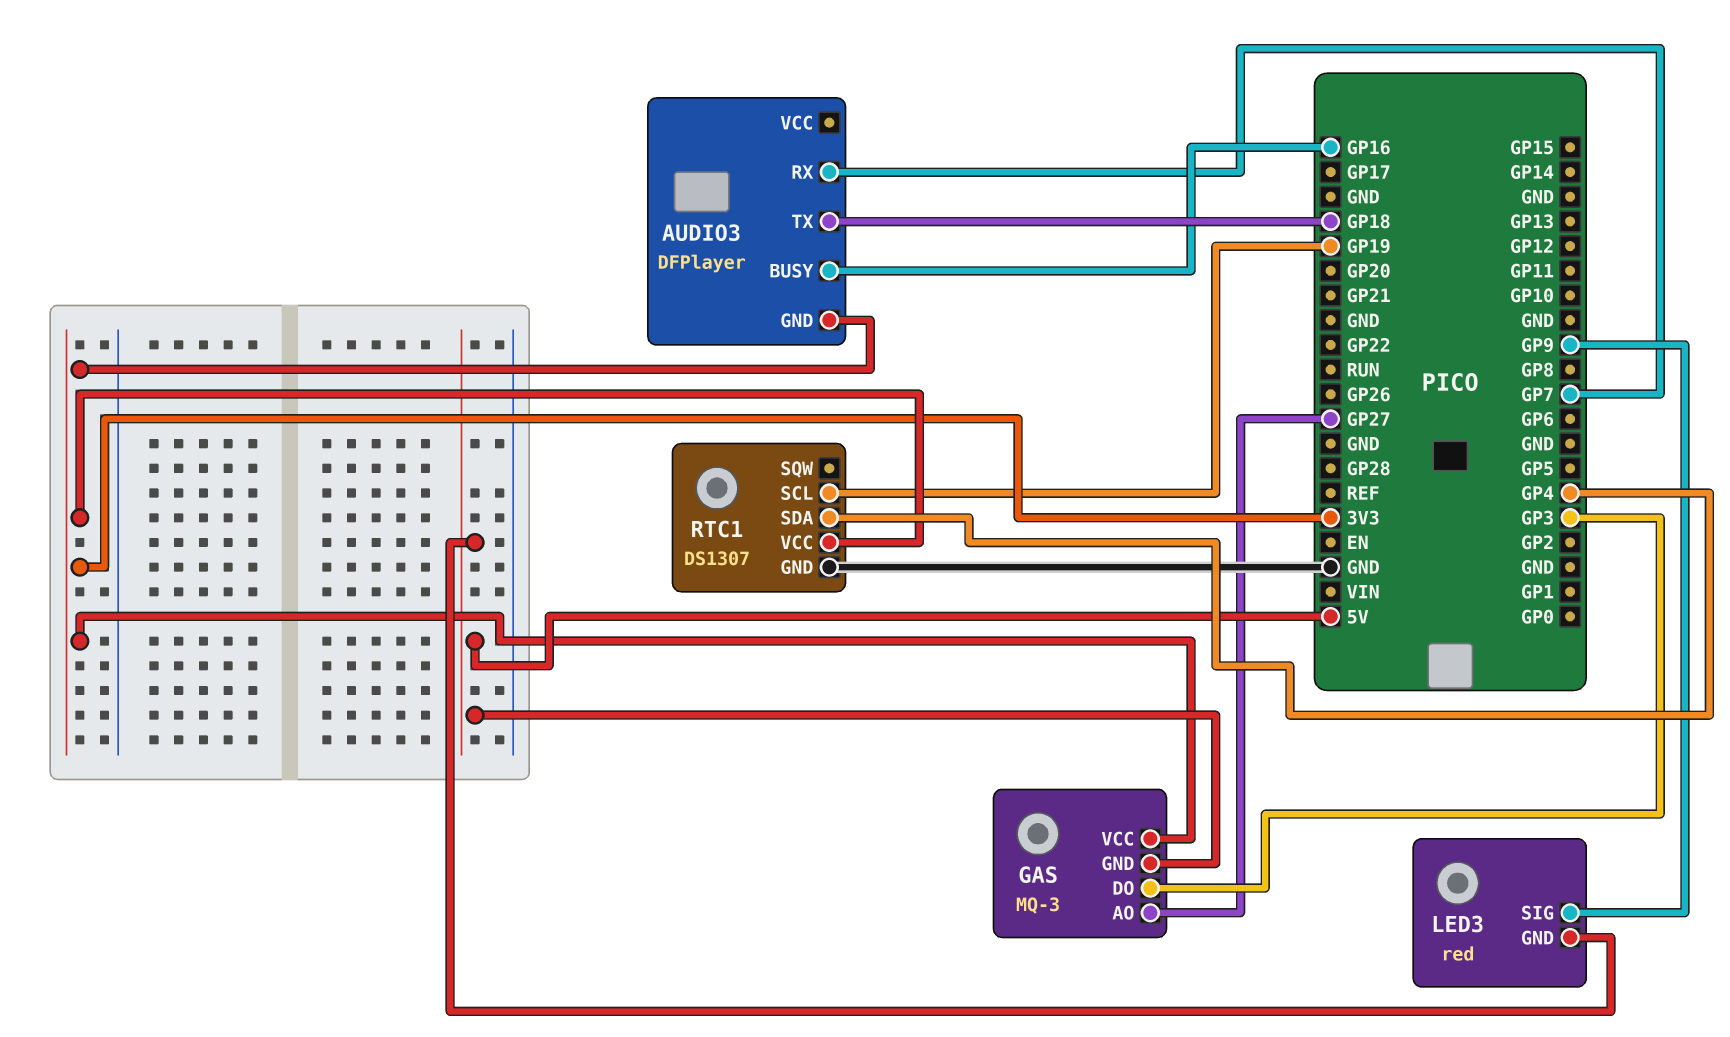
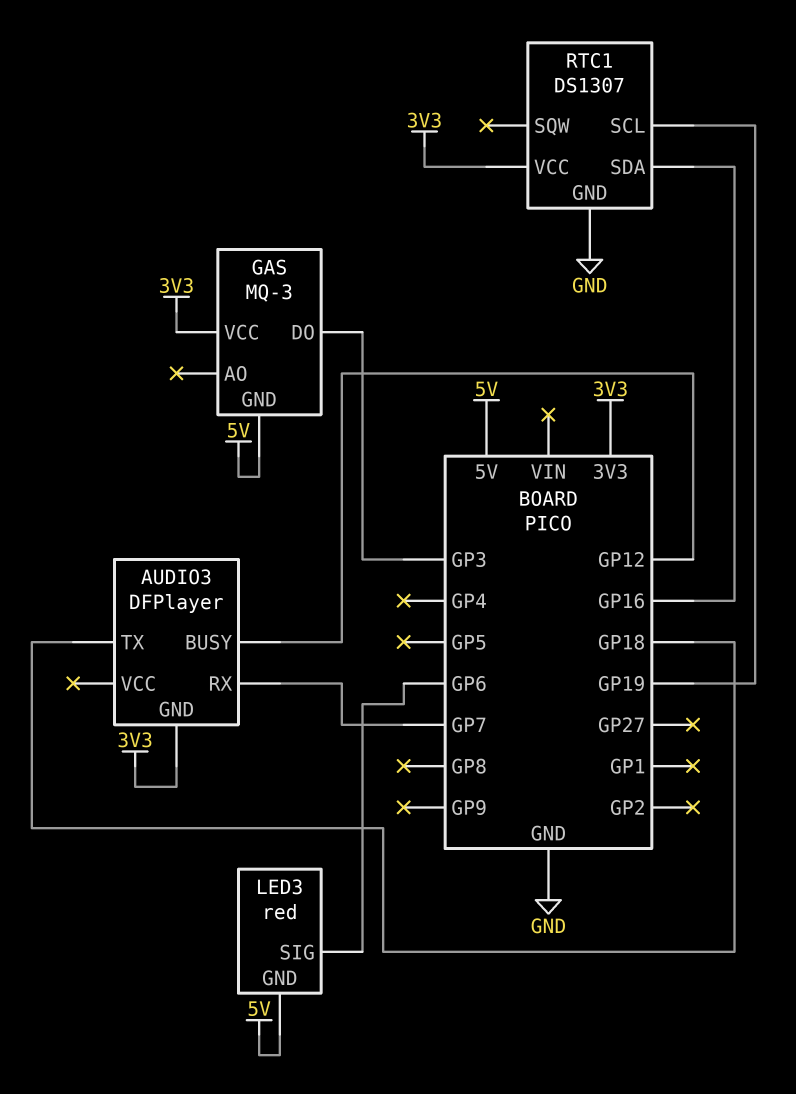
AUDIO3 pin BUSY: GP16 -> GP12
GAS pin AO: GP27 -> none
LED3 pin SIG: GP9 -> GP6
RTC1 pin SDA: GP4 -> GP16

